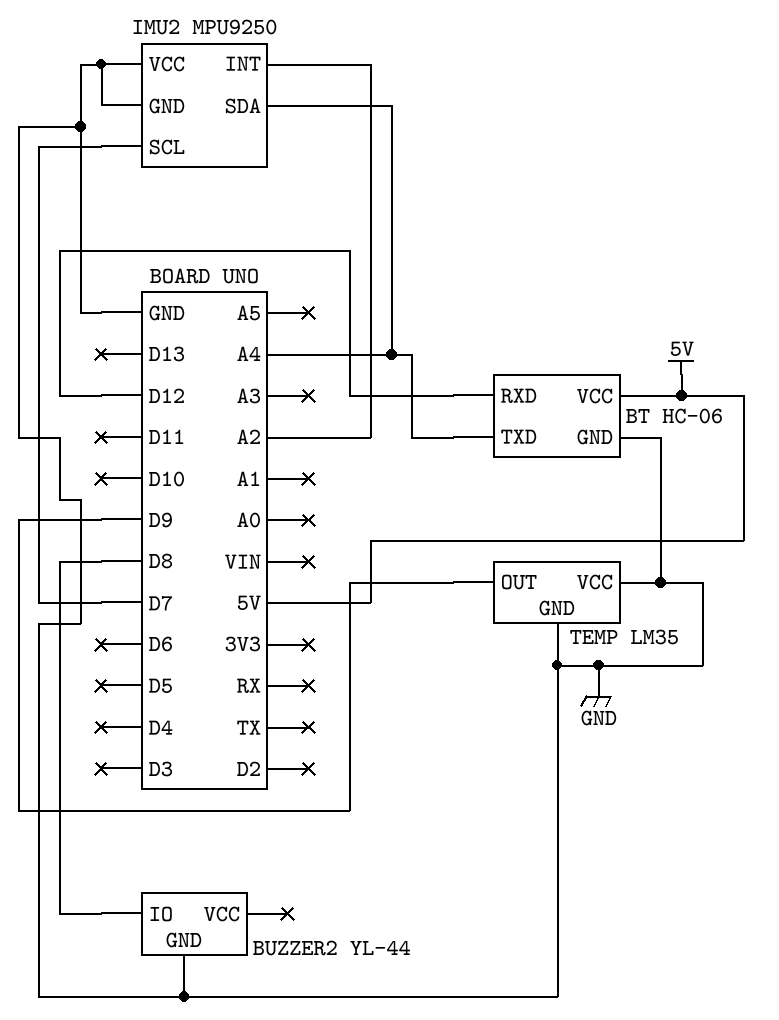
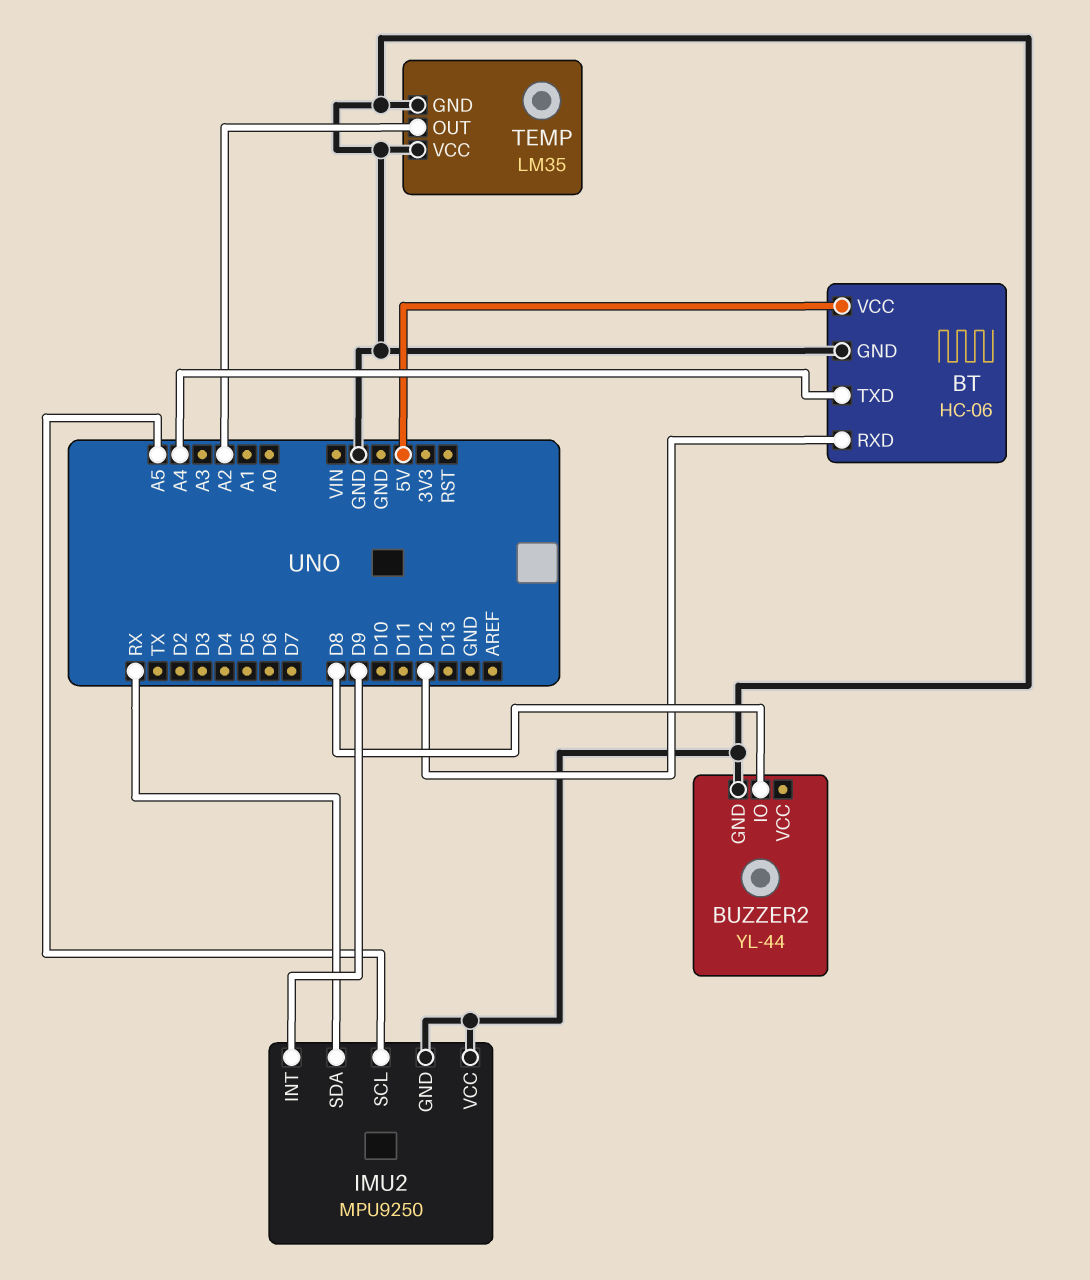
IMU2 pin INT: A2 -> D9
IMU2 pin SCL: D7 -> A5
IMU2 pin SDA: A4 -> RX
TEMP pin OUT: D9 -> A2

